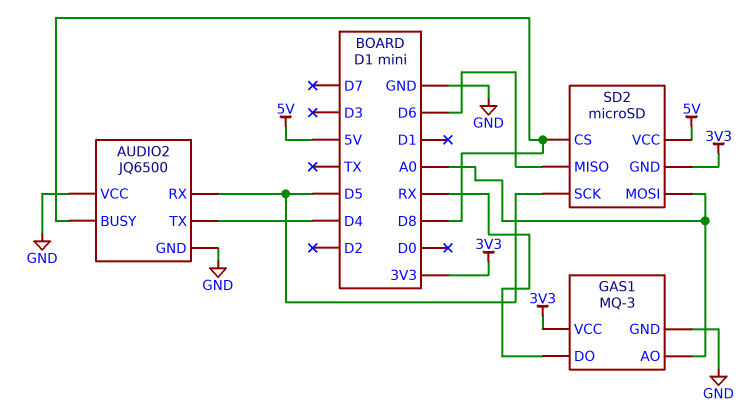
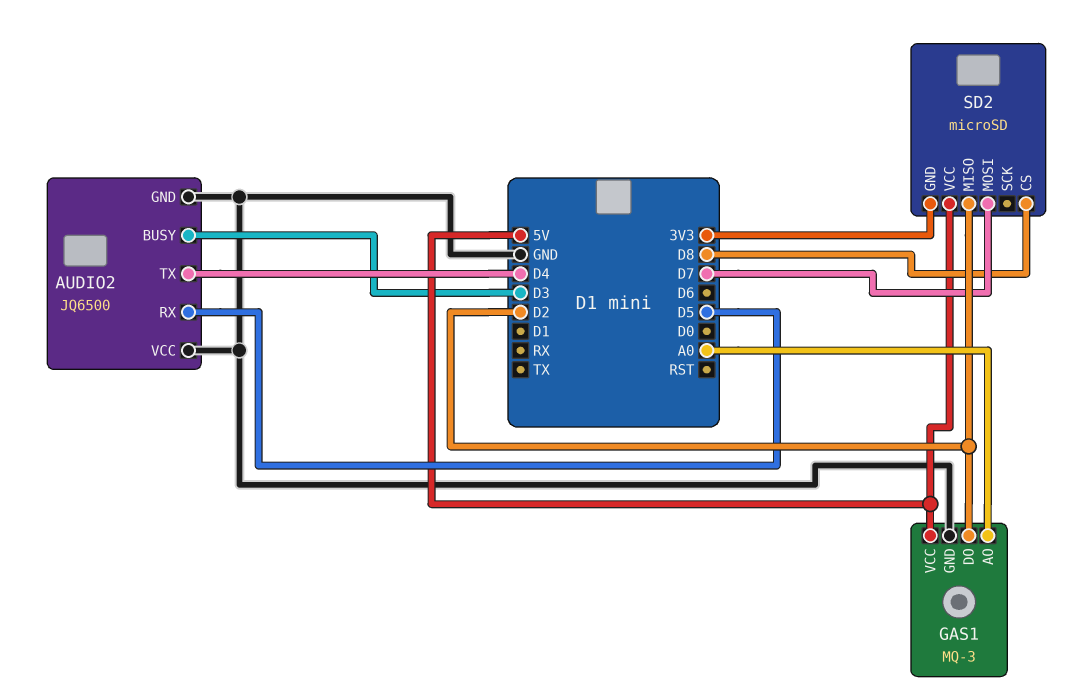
AUDIO2 pin BUSY: D8 -> D3
GAS1 pin DO: RX -> D2
GAS1 pin VCC: 3V3 -> 5V
SD2 pin MISO: D6 -> D2
SD2 pin MOSI: A0 -> D7
SD2 pin SCK: D5 -> none

